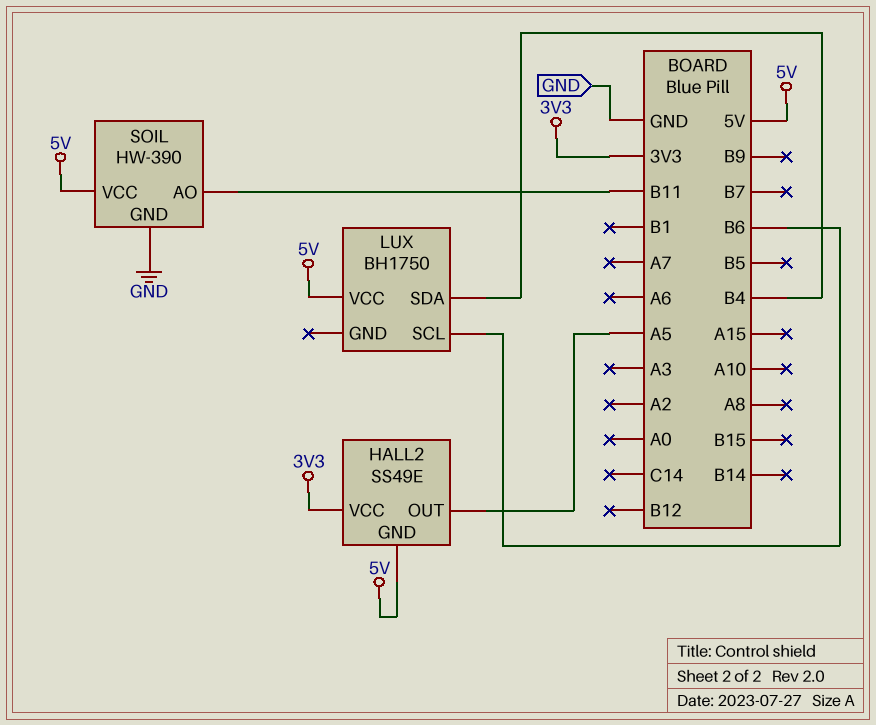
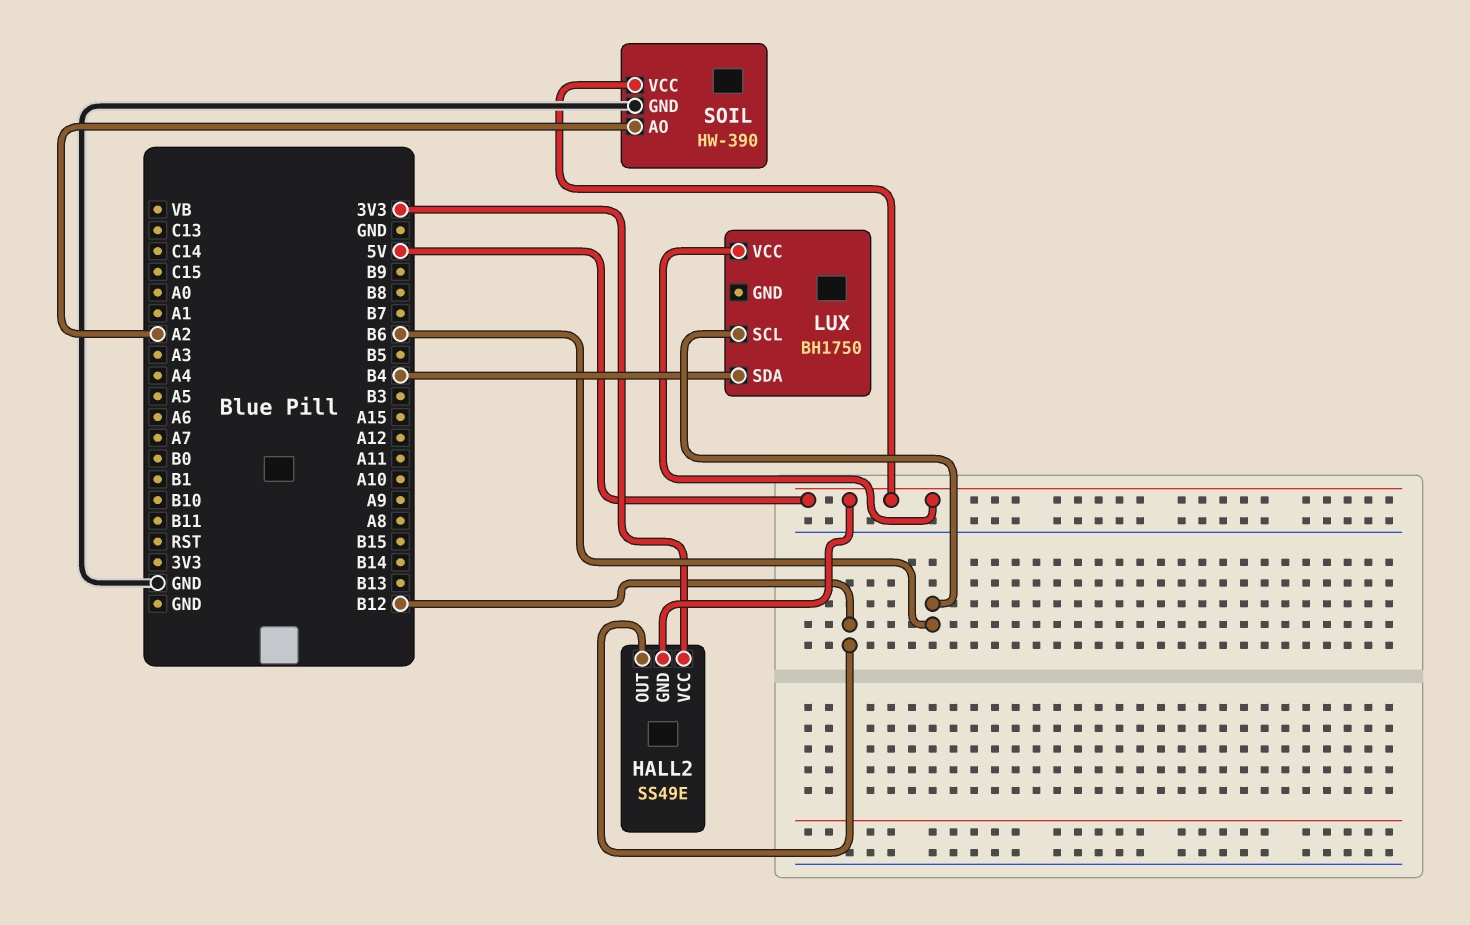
HALL2 pin OUT: A5 -> B12
SOIL pin AO: B11 -> A2

